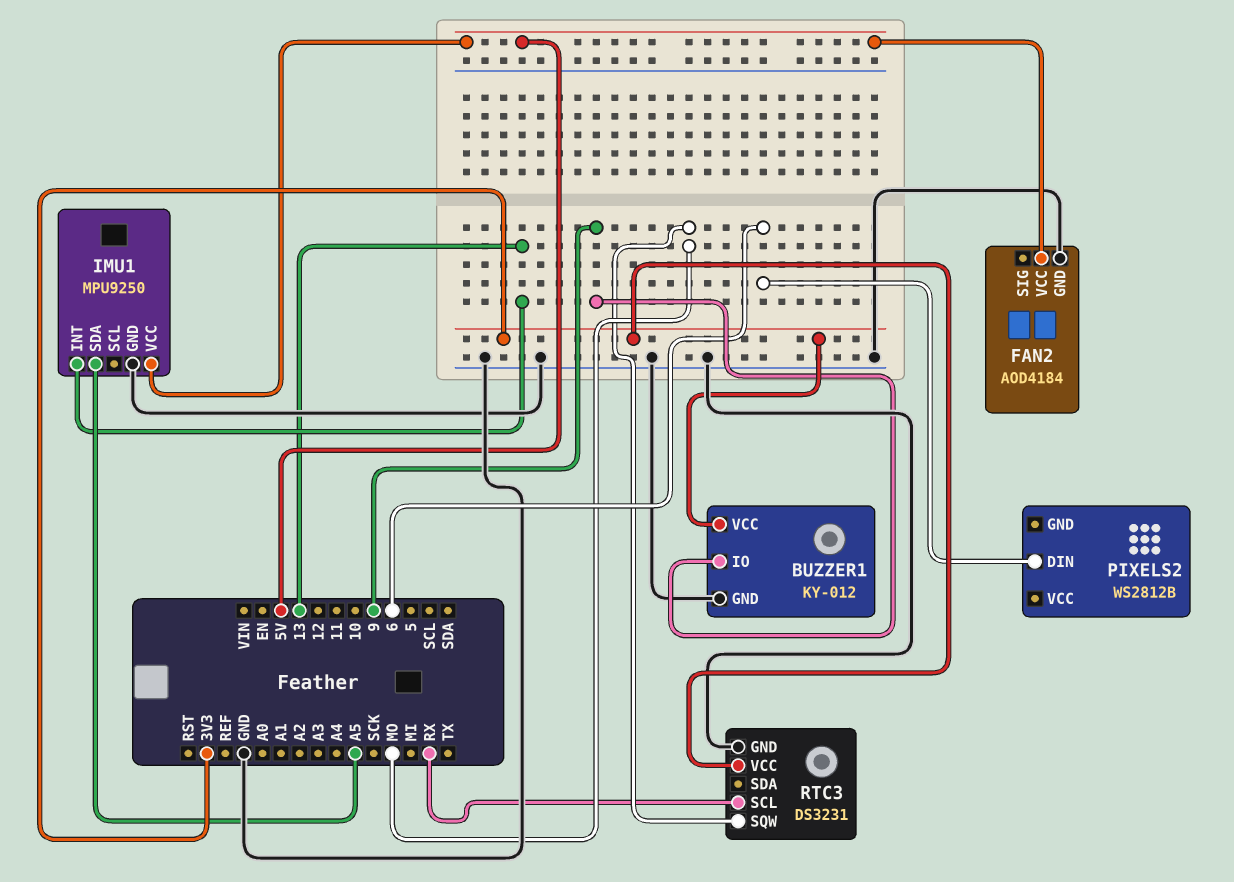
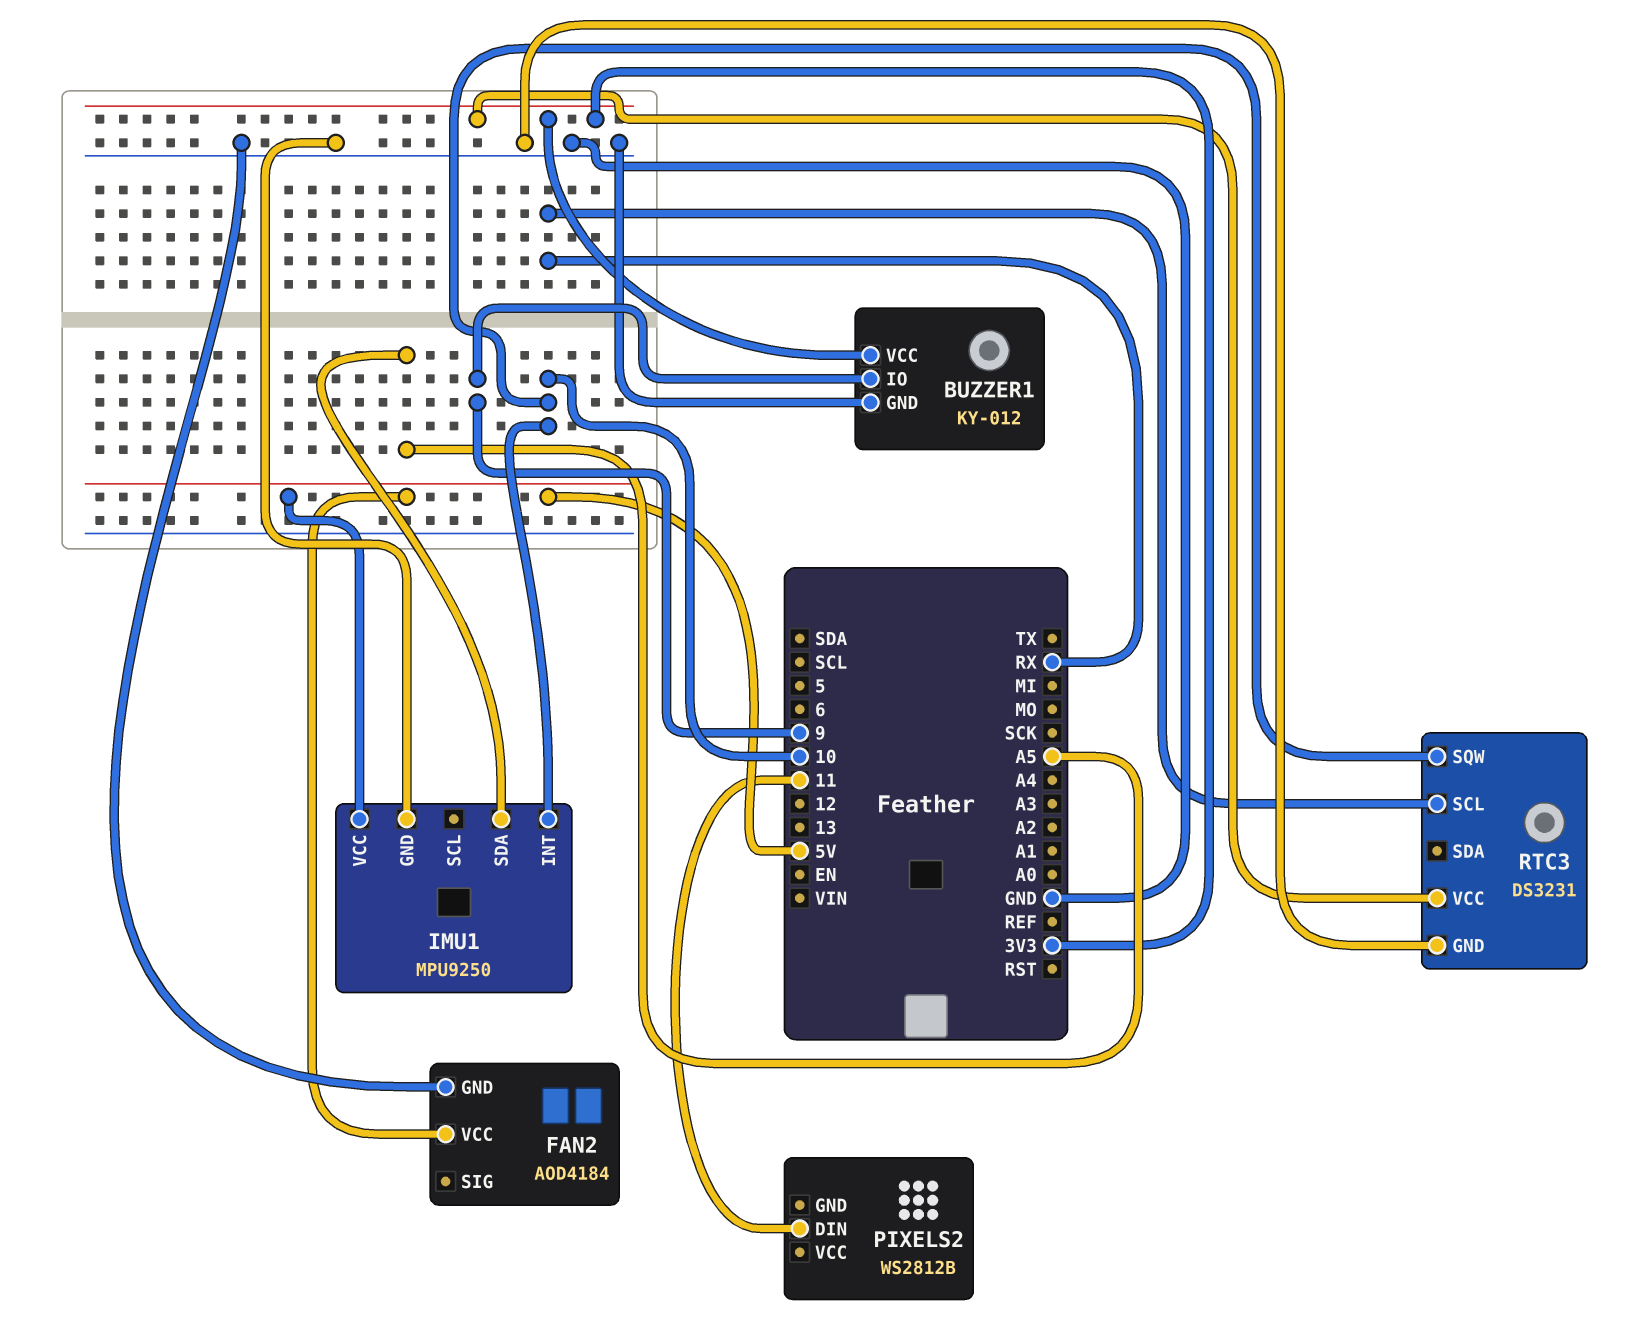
IMU1 pin INT: 13 -> 10
PIXELS2 pin DIN: 6 -> 11
RTC3 pin SQW: MO -> 10

